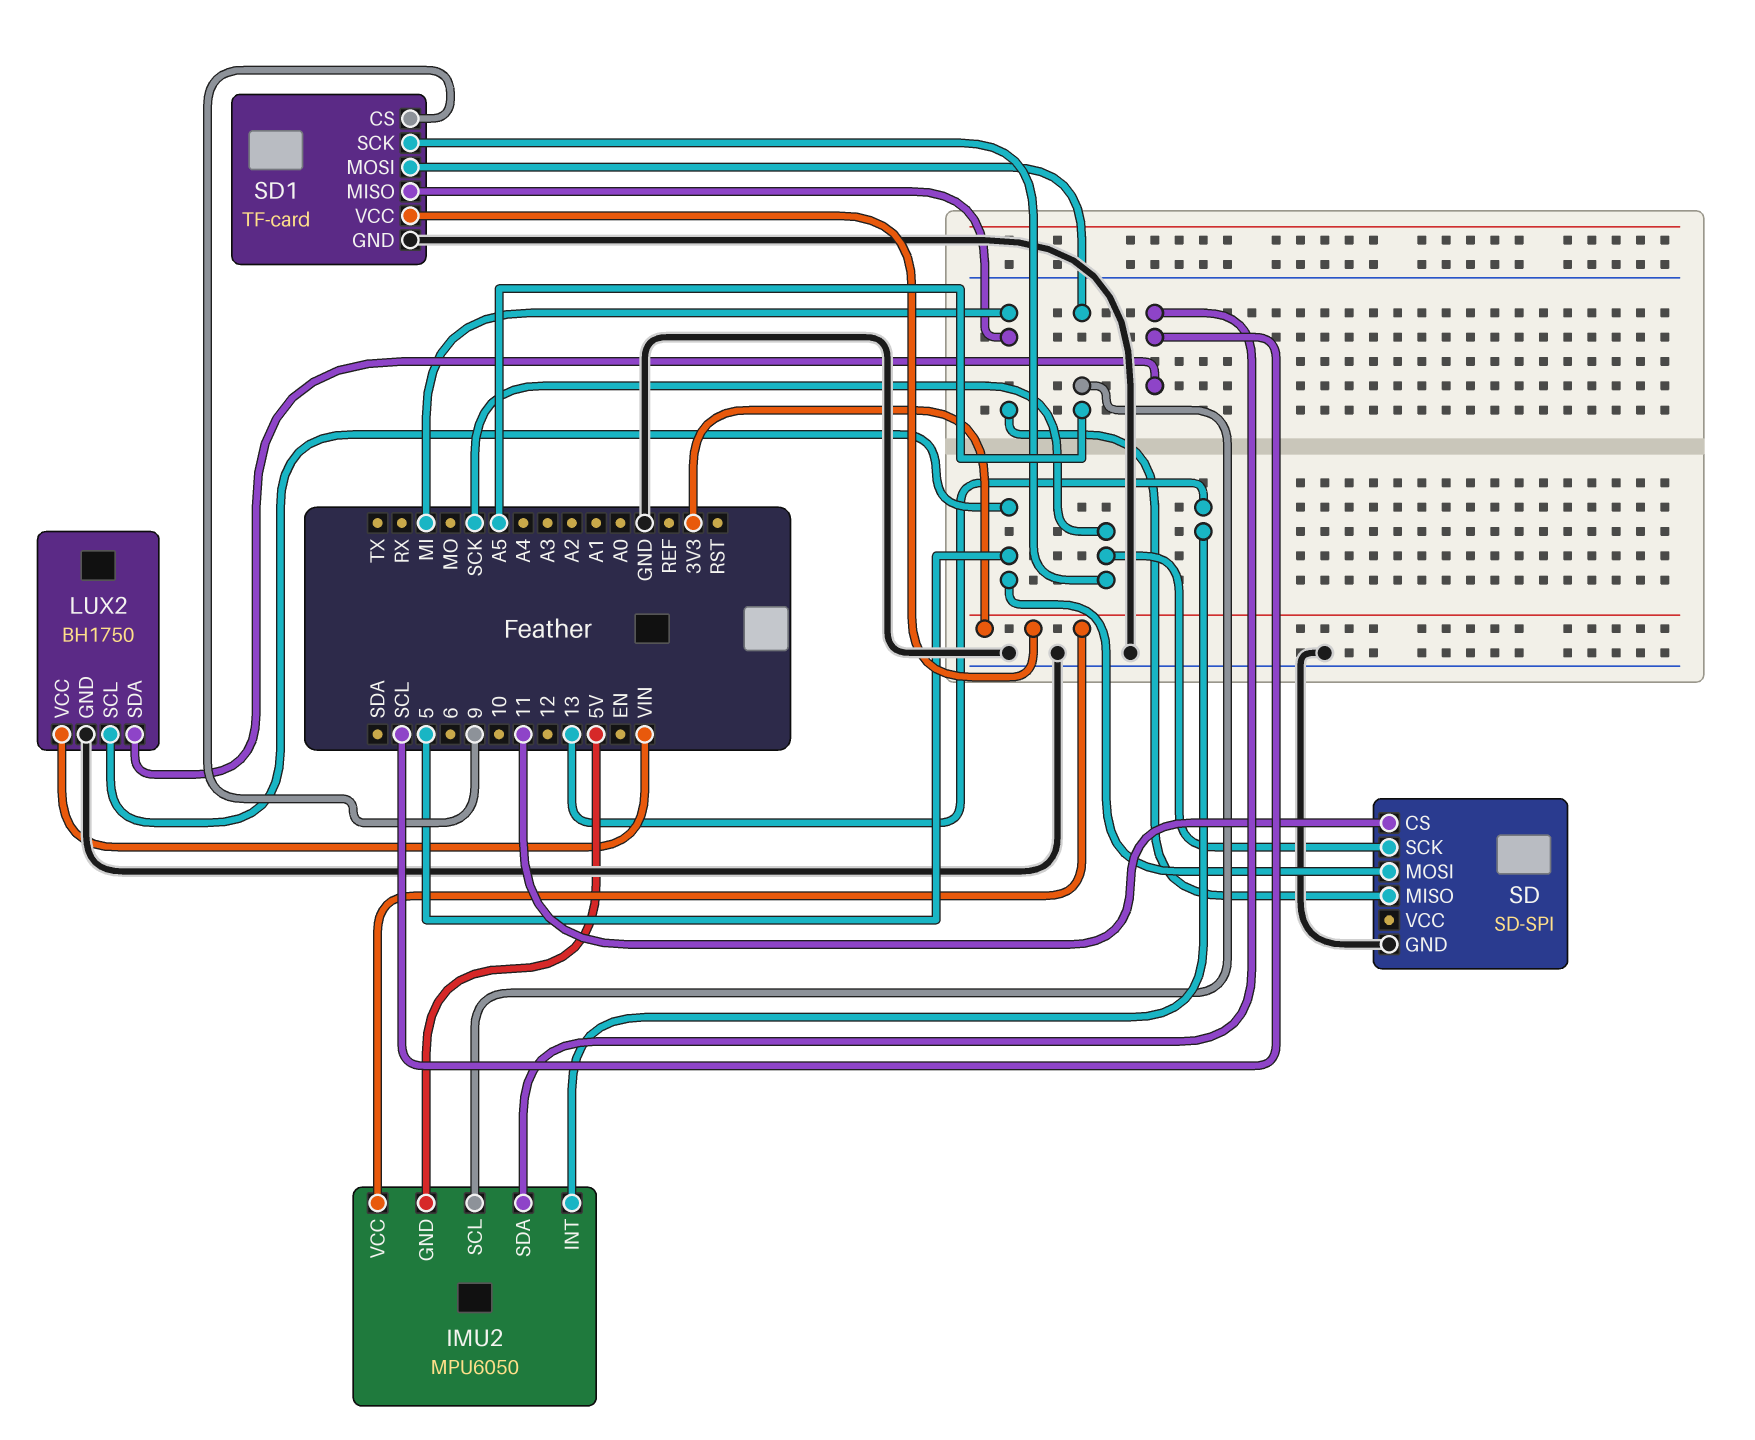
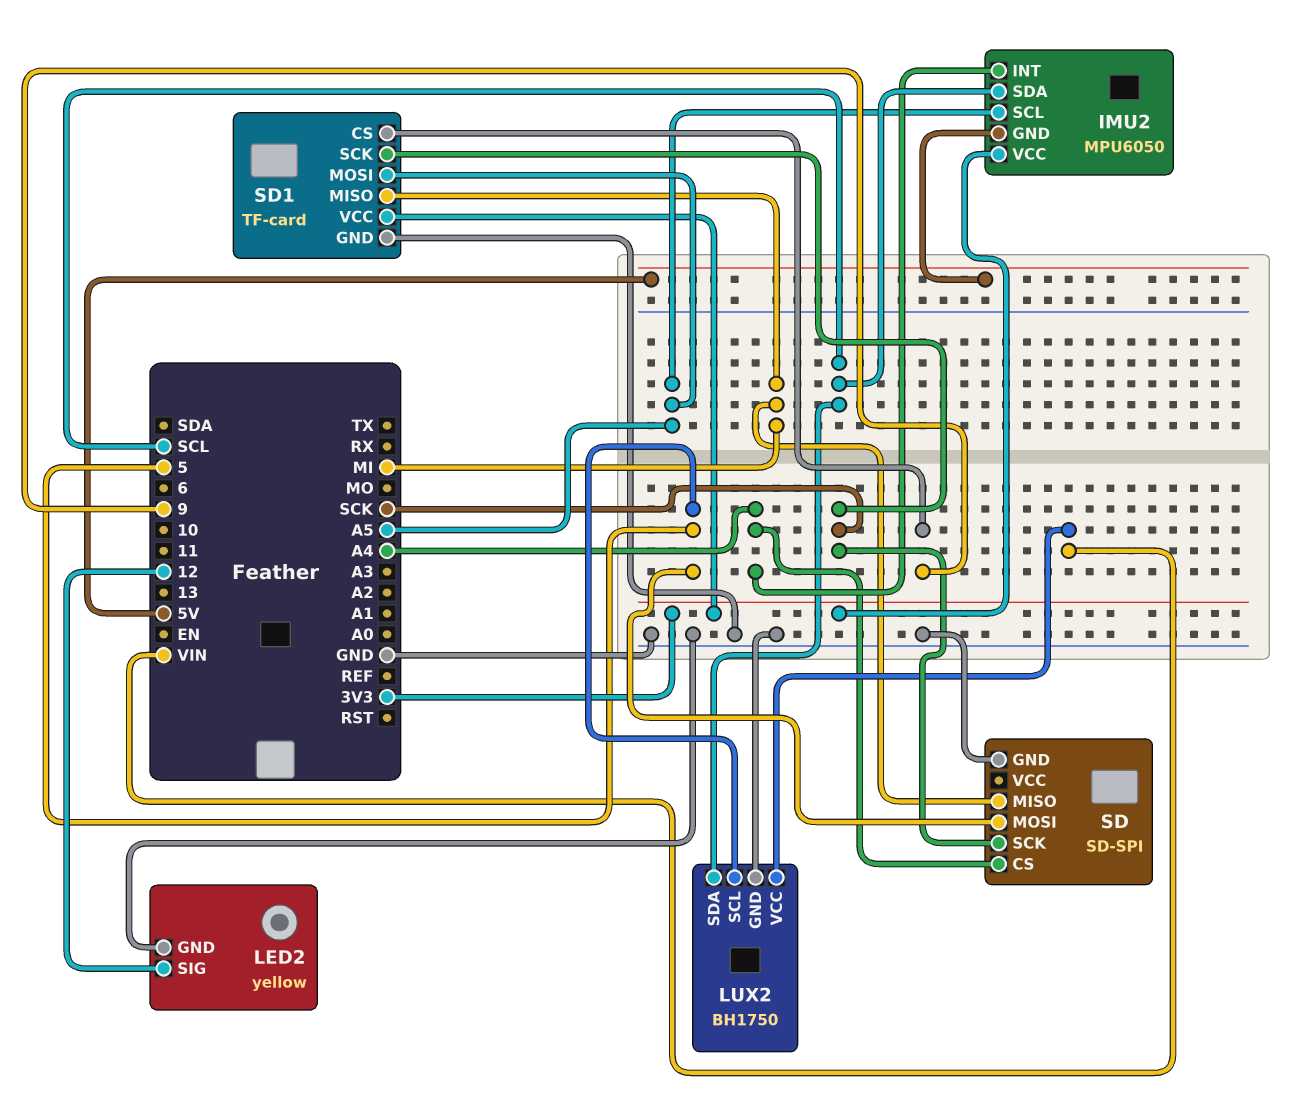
IMU2 pin INT: 13 -> A4
LED2: none -> yellow
LED2 pin GND: none -> GND
LED2 pin SIG: none -> 12
SD pin CS: 11 -> A4

